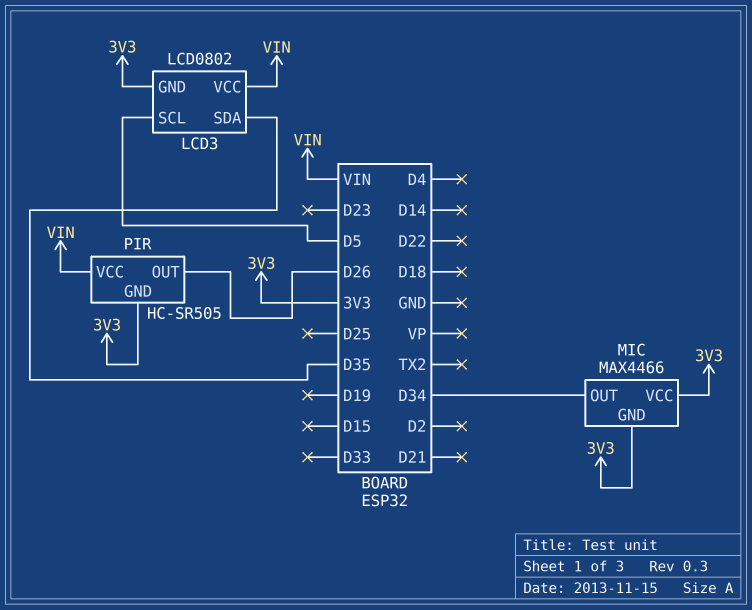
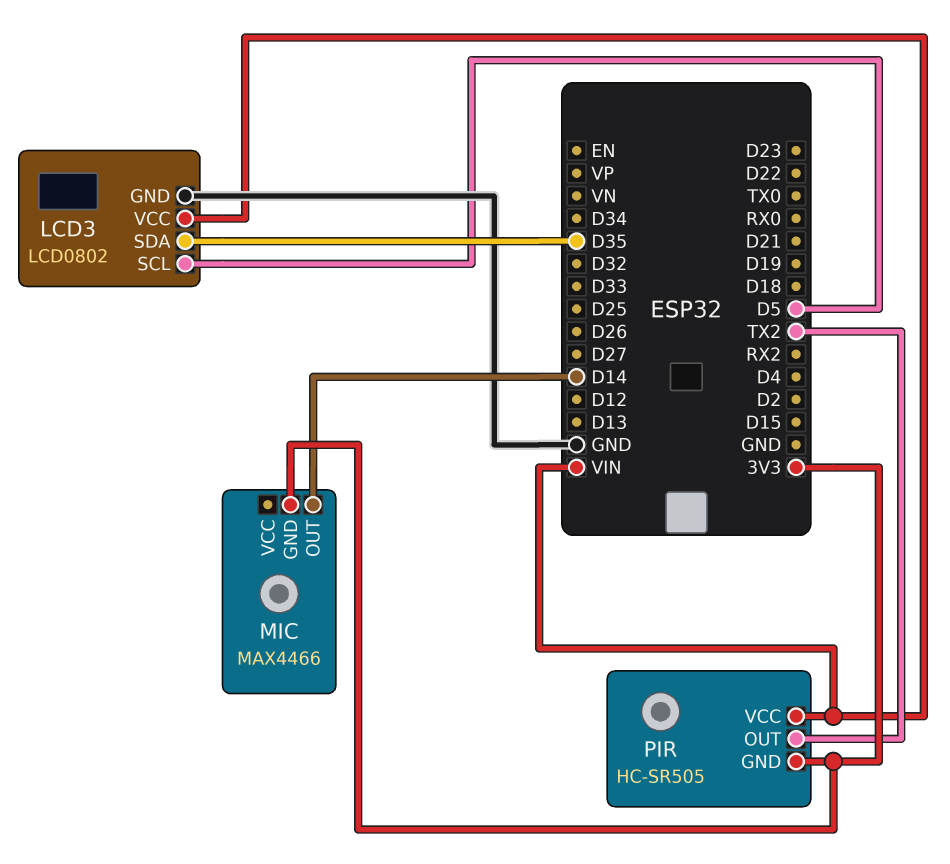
LCD3 pin GND: 3V3 -> GND
MIC pin OUT: D34 -> D14
MIC pin VCC: 3V3 -> none
PIR pin OUT: D26 -> TX2

